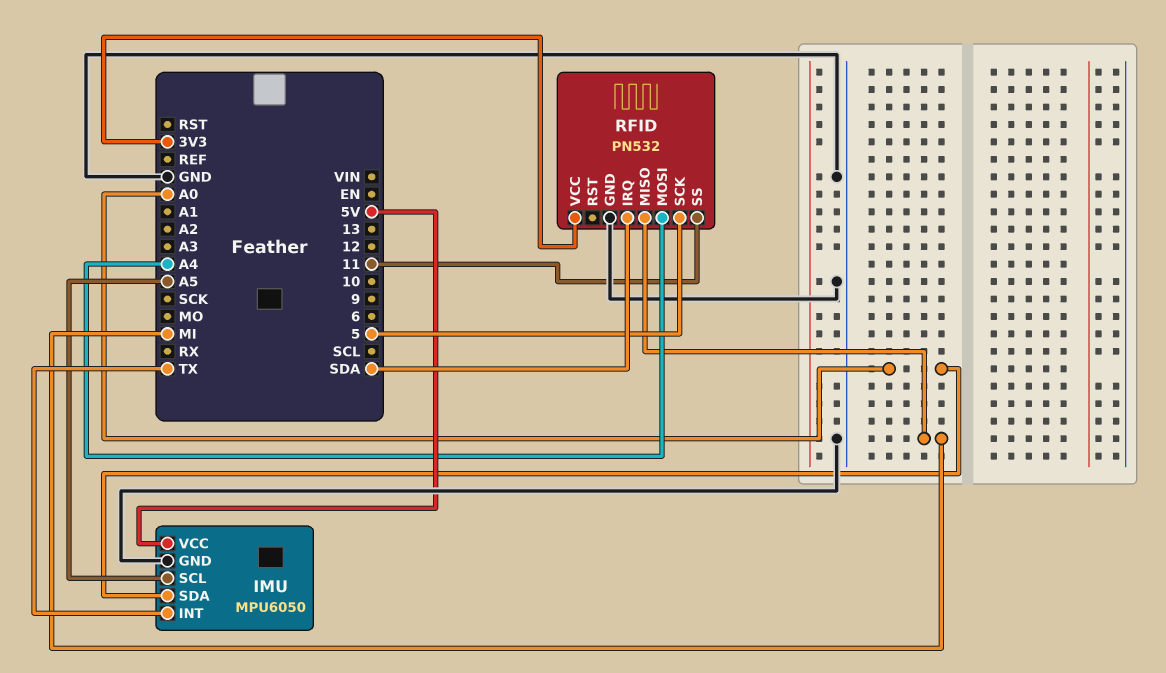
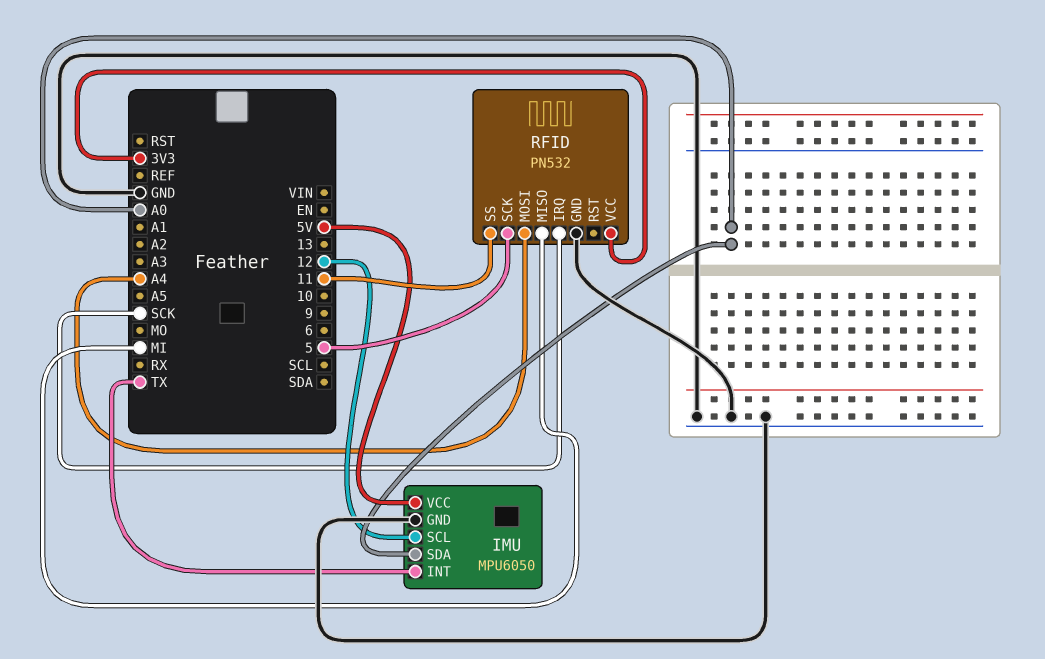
IMU pin SCL: A5 -> 12
RFID pin IRQ: SDA -> SCK

